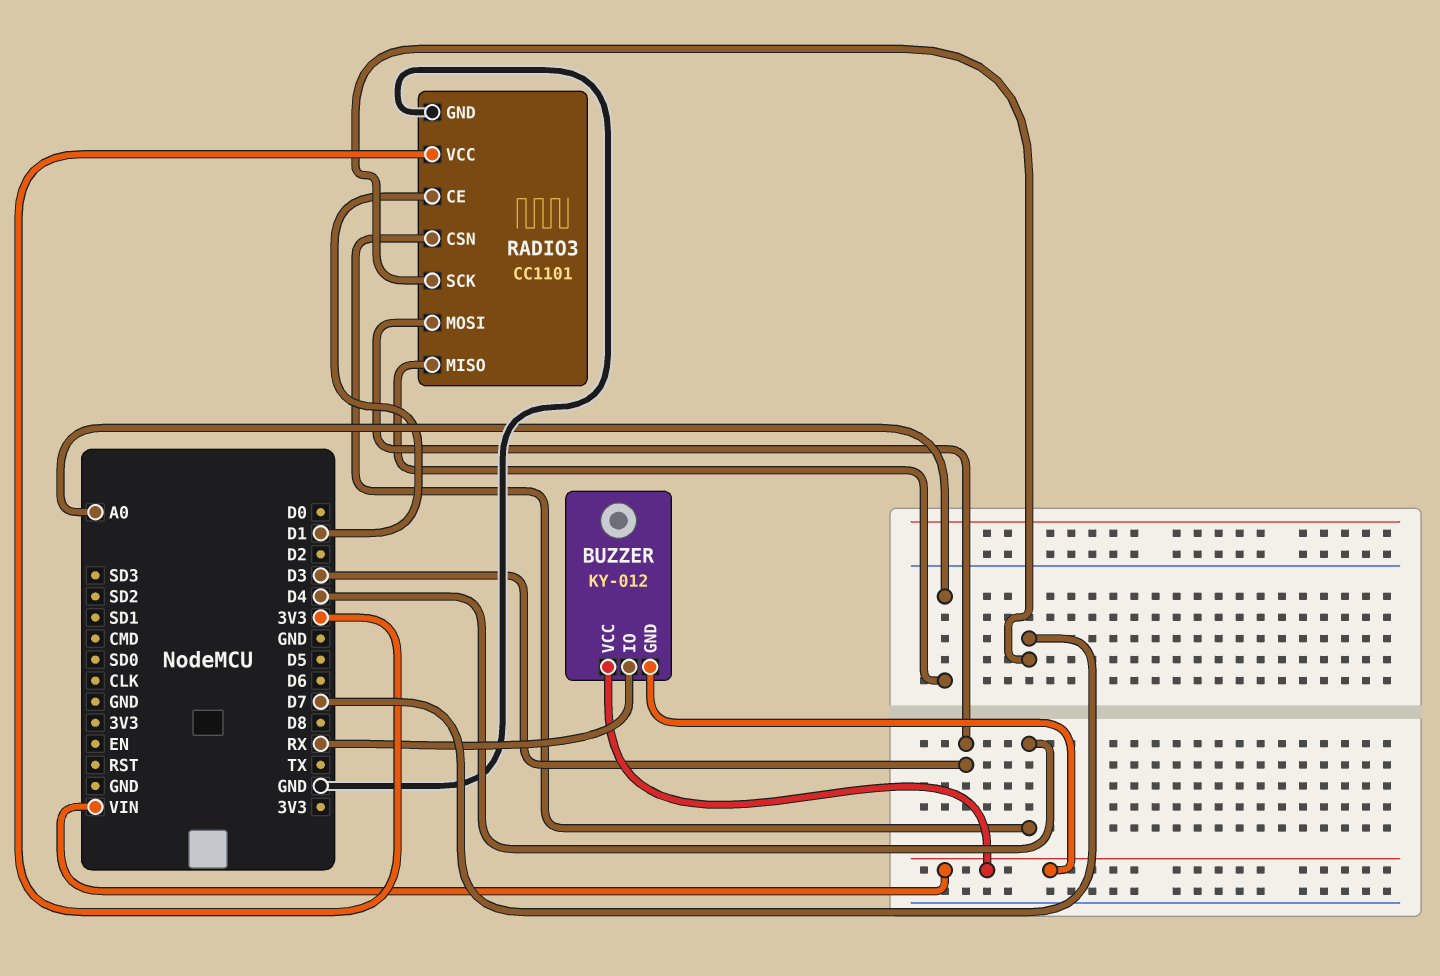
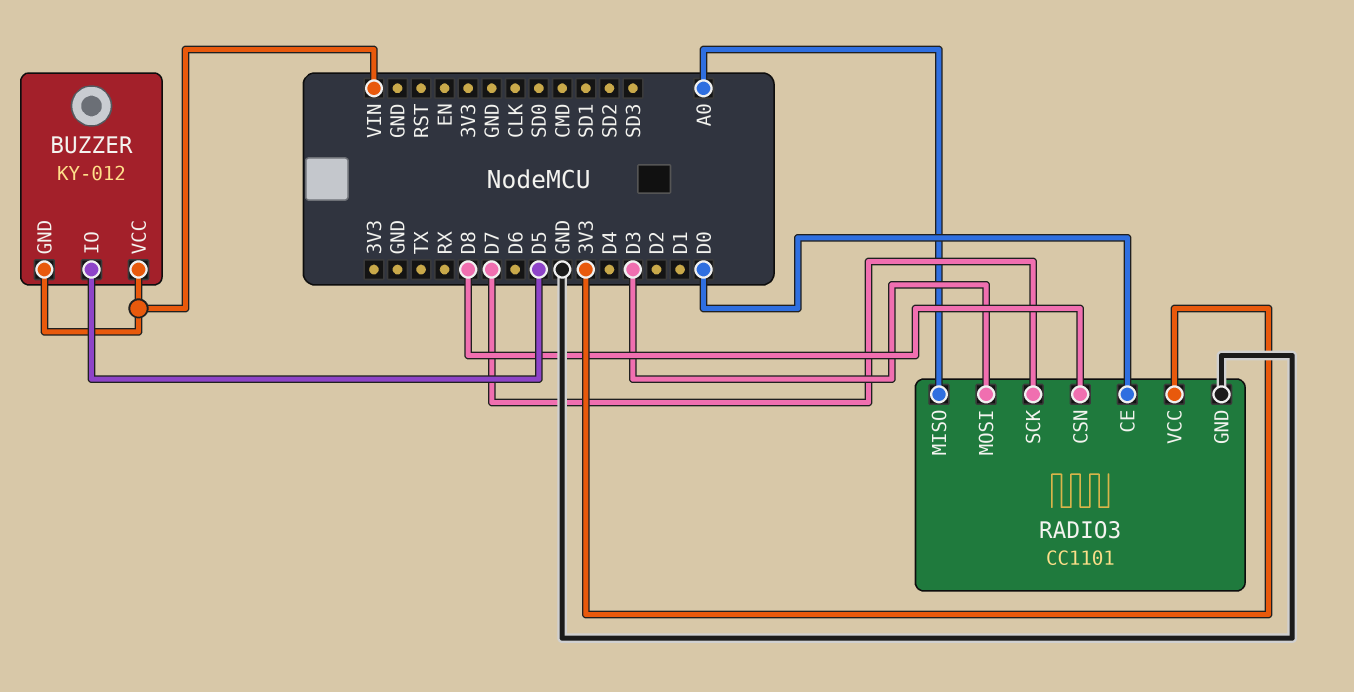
BUZZER pin IO: RX -> D5
RADIO3 pin CE: D1 -> D0
RADIO3 pin CSN: D4 -> D8

